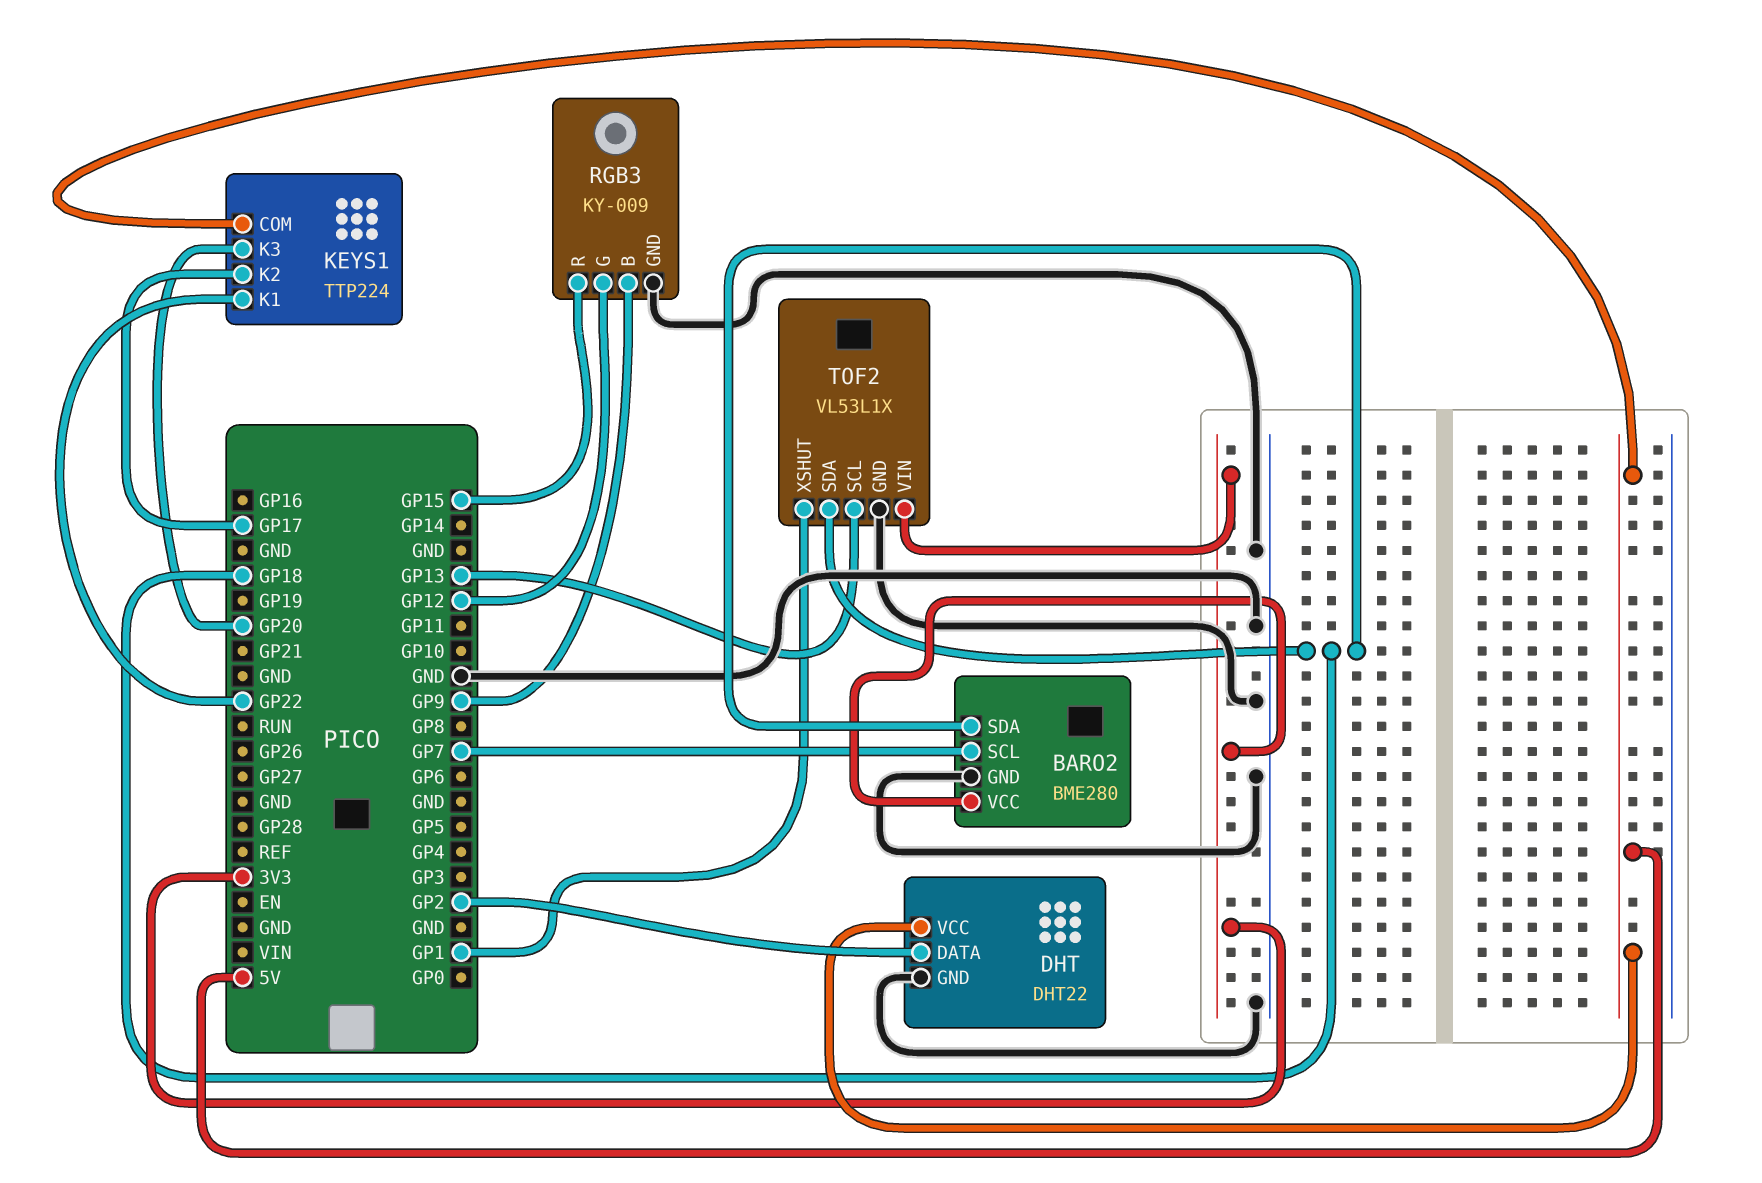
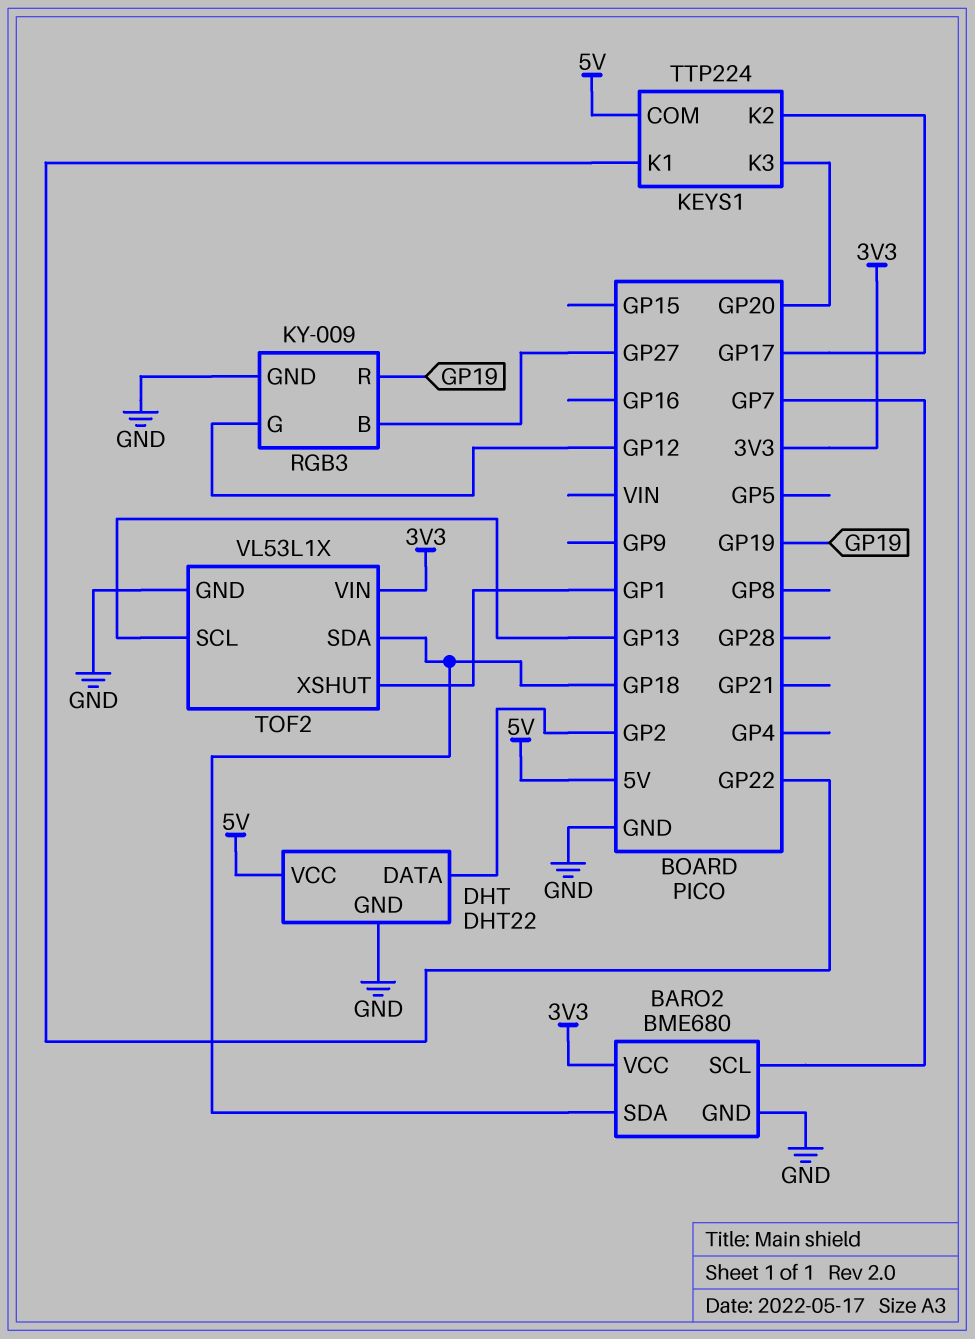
BARO2: BME280 -> BME680
RGB3 pin B: GP9 -> GP27
RGB3 pin R: GP15 -> GP19

